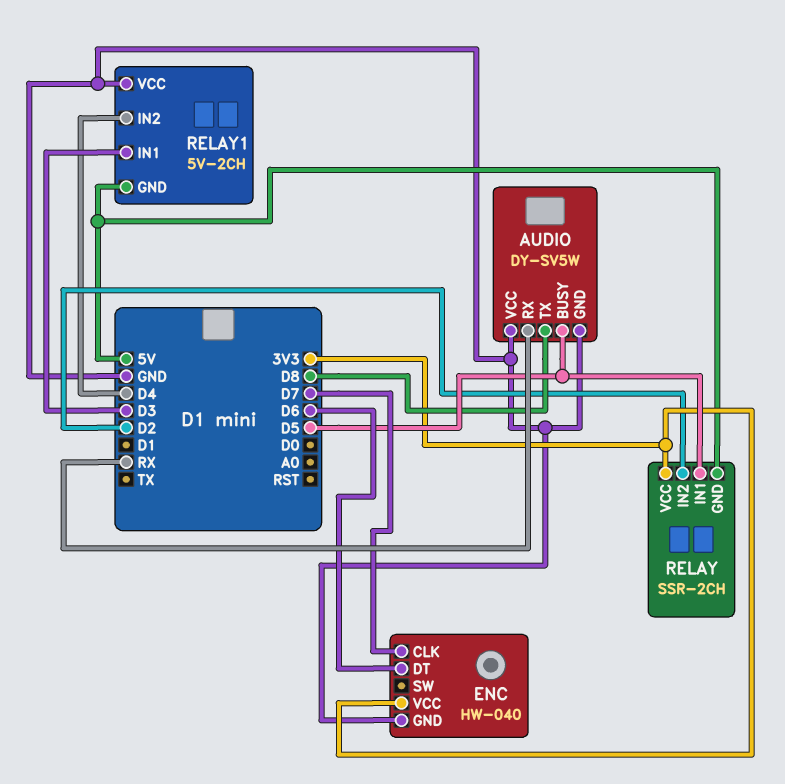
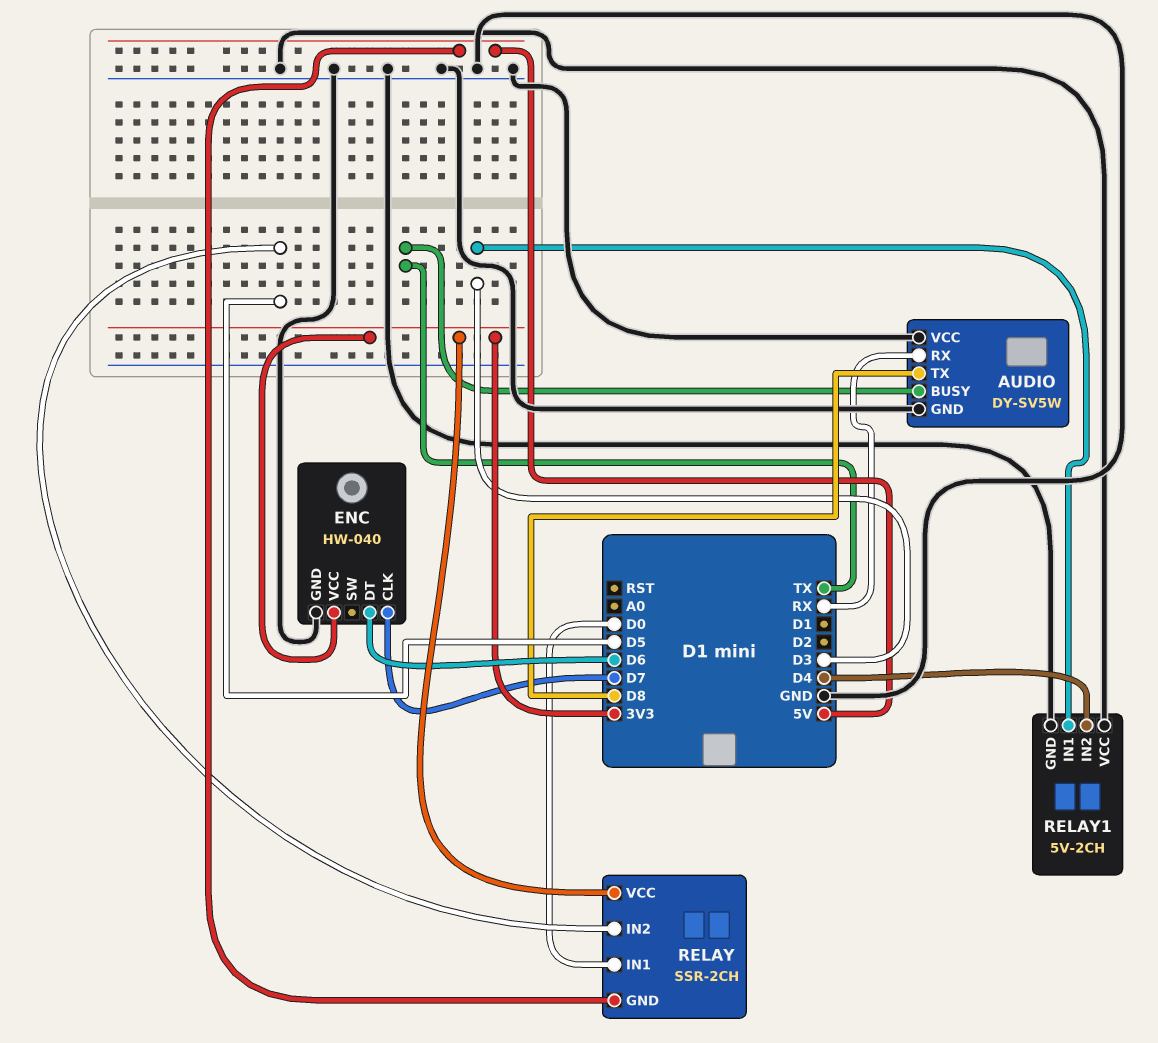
AUDIO pin BUSY: D5 -> TX
RELAY pin IN1: D5 -> D0
RELAY pin IN2: D2 -> D5
RELAY1 pin GND: 5V -> GND

